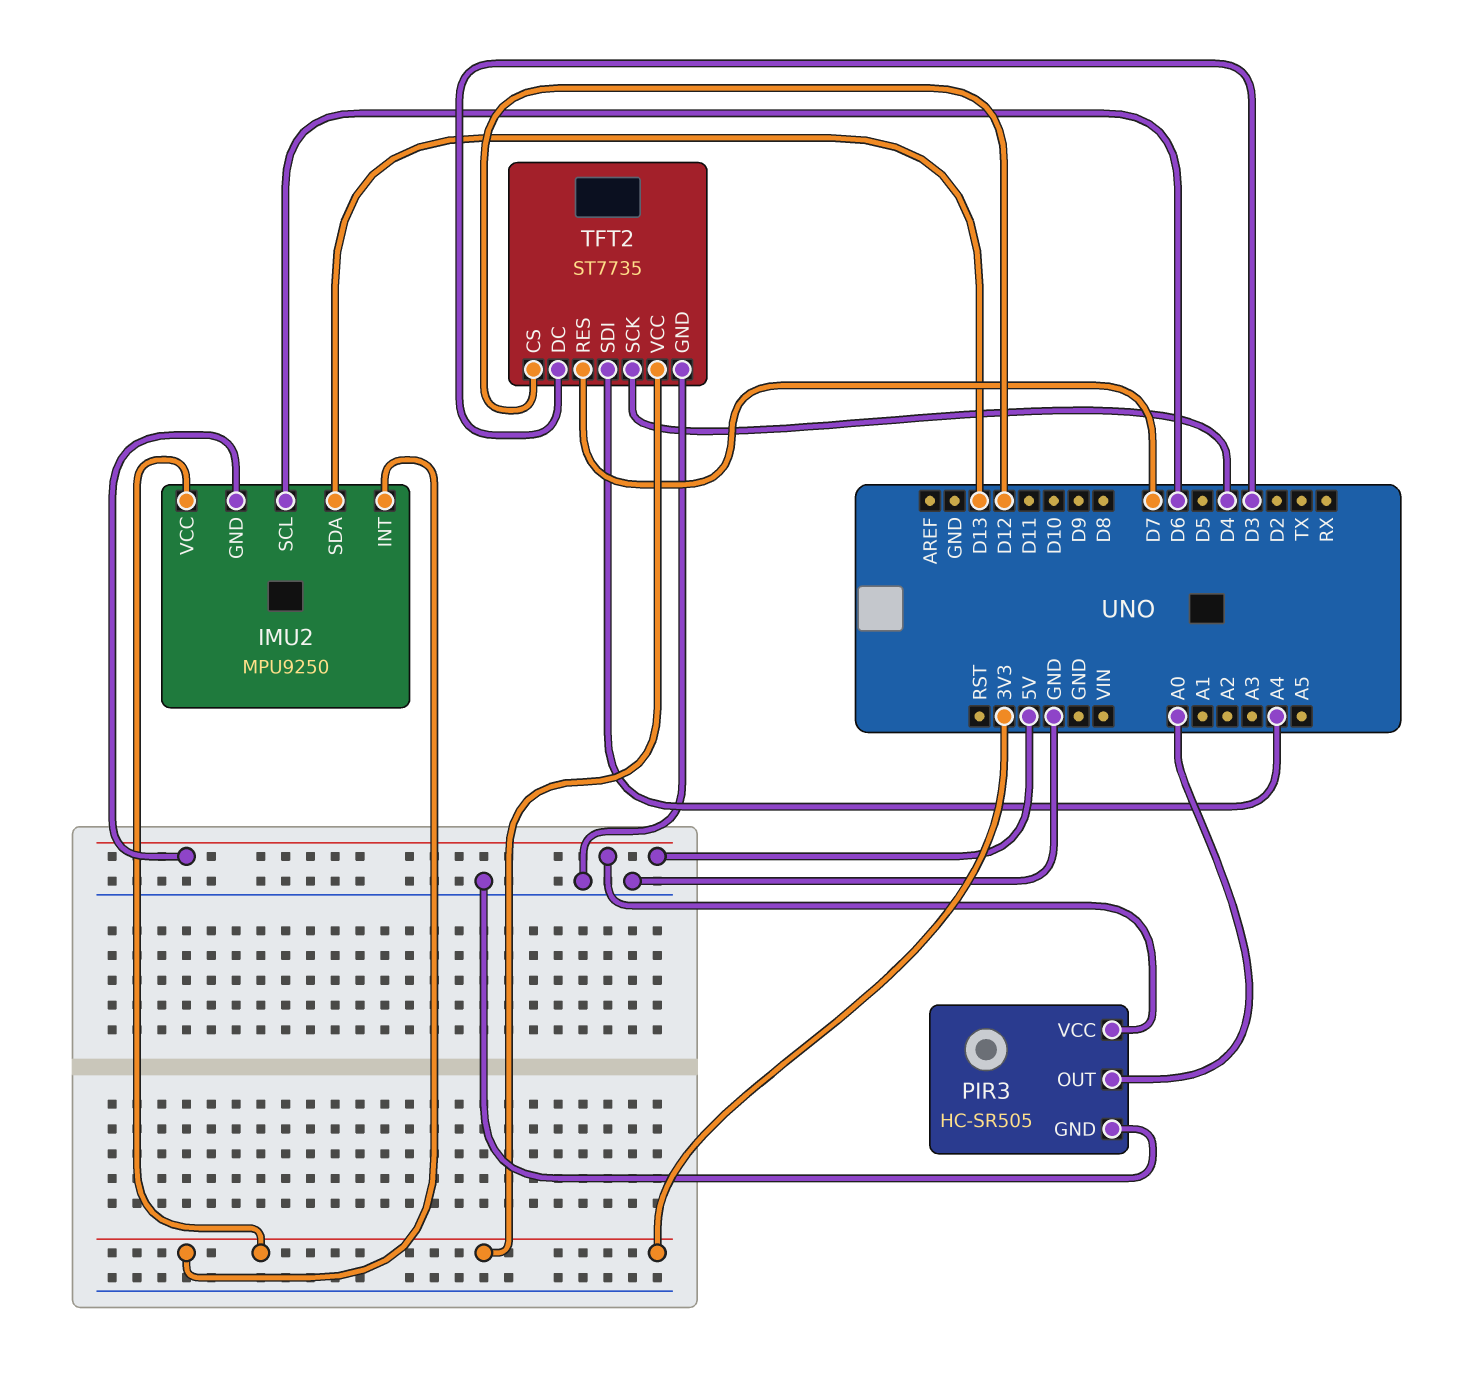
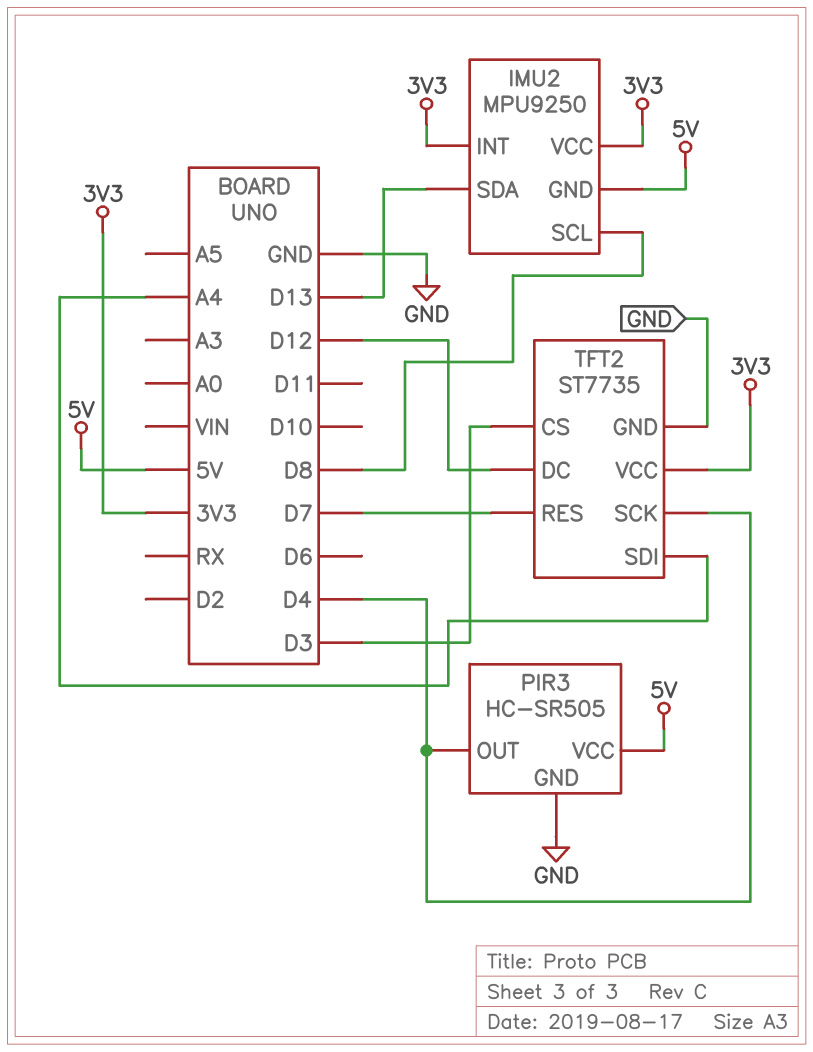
IMU2 pin SCL: D6 -> D8
PIR3 pin OUT: A0 -> D4
TFT2 pin CS: D12 -> D3
TFT2 pin DC: D3 -> D12

